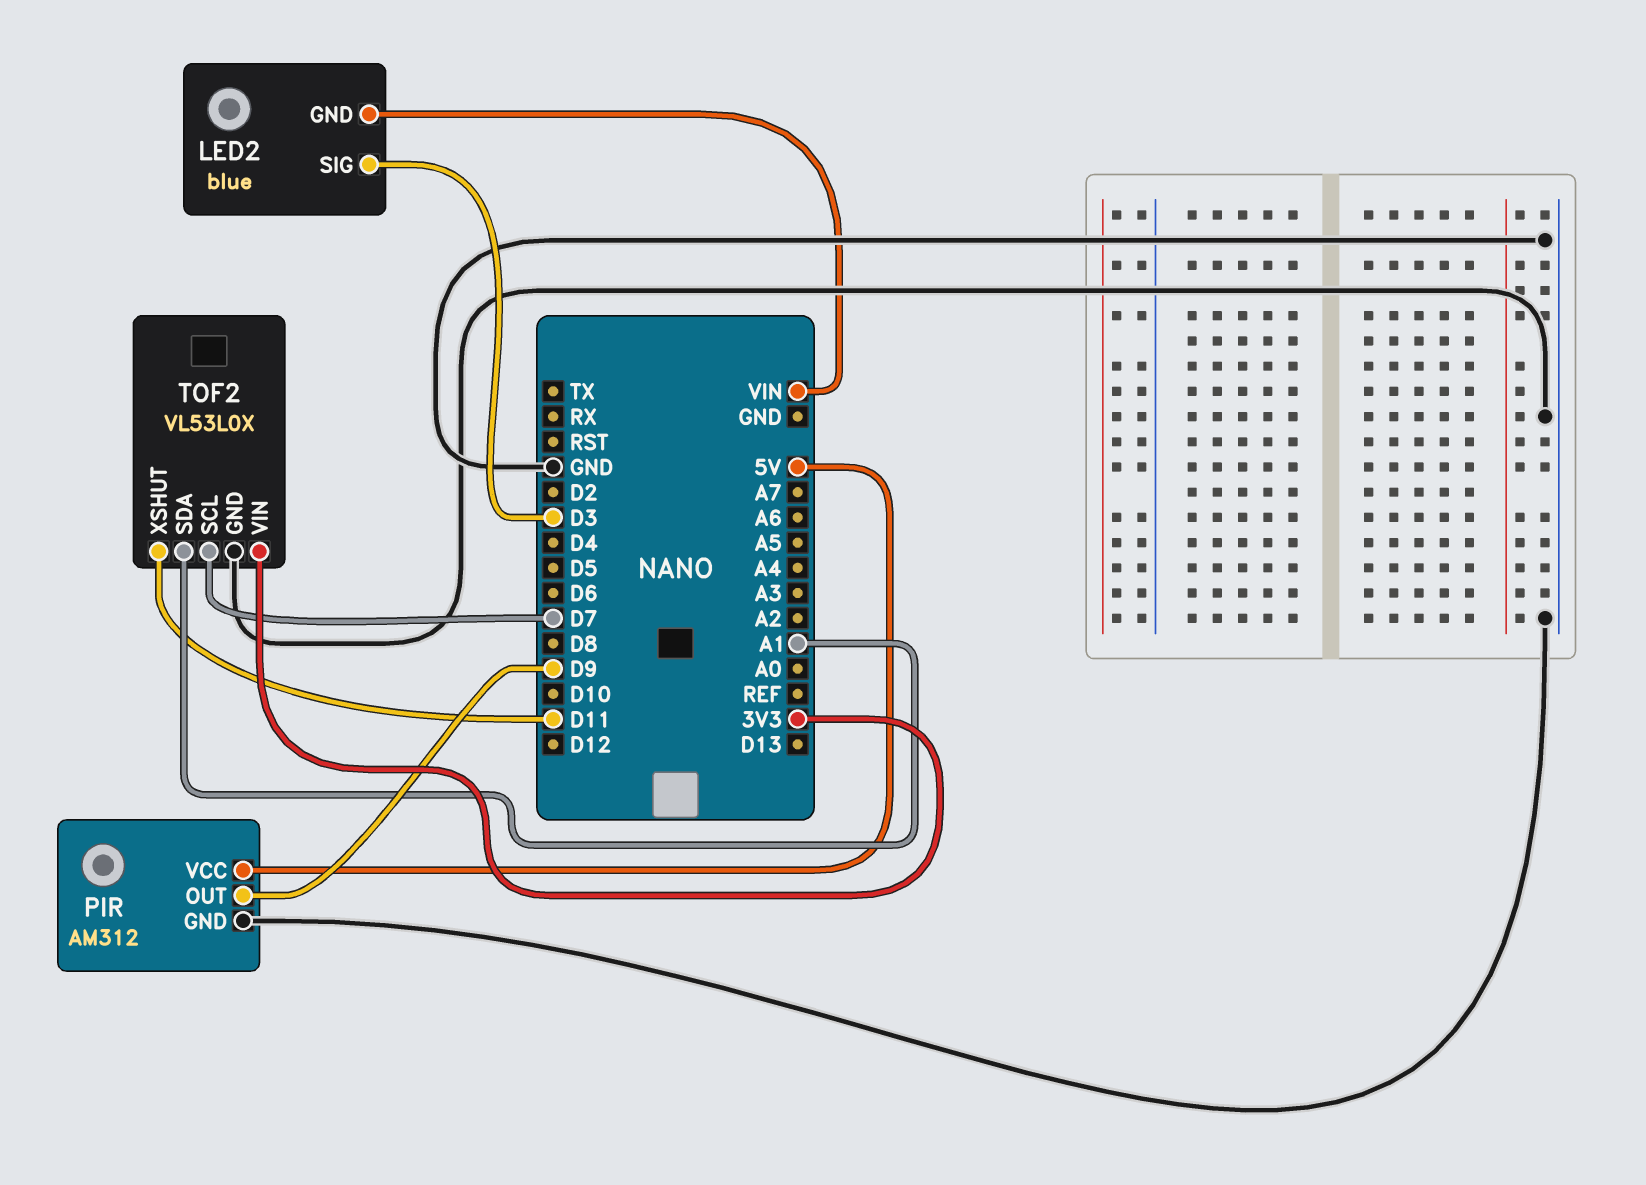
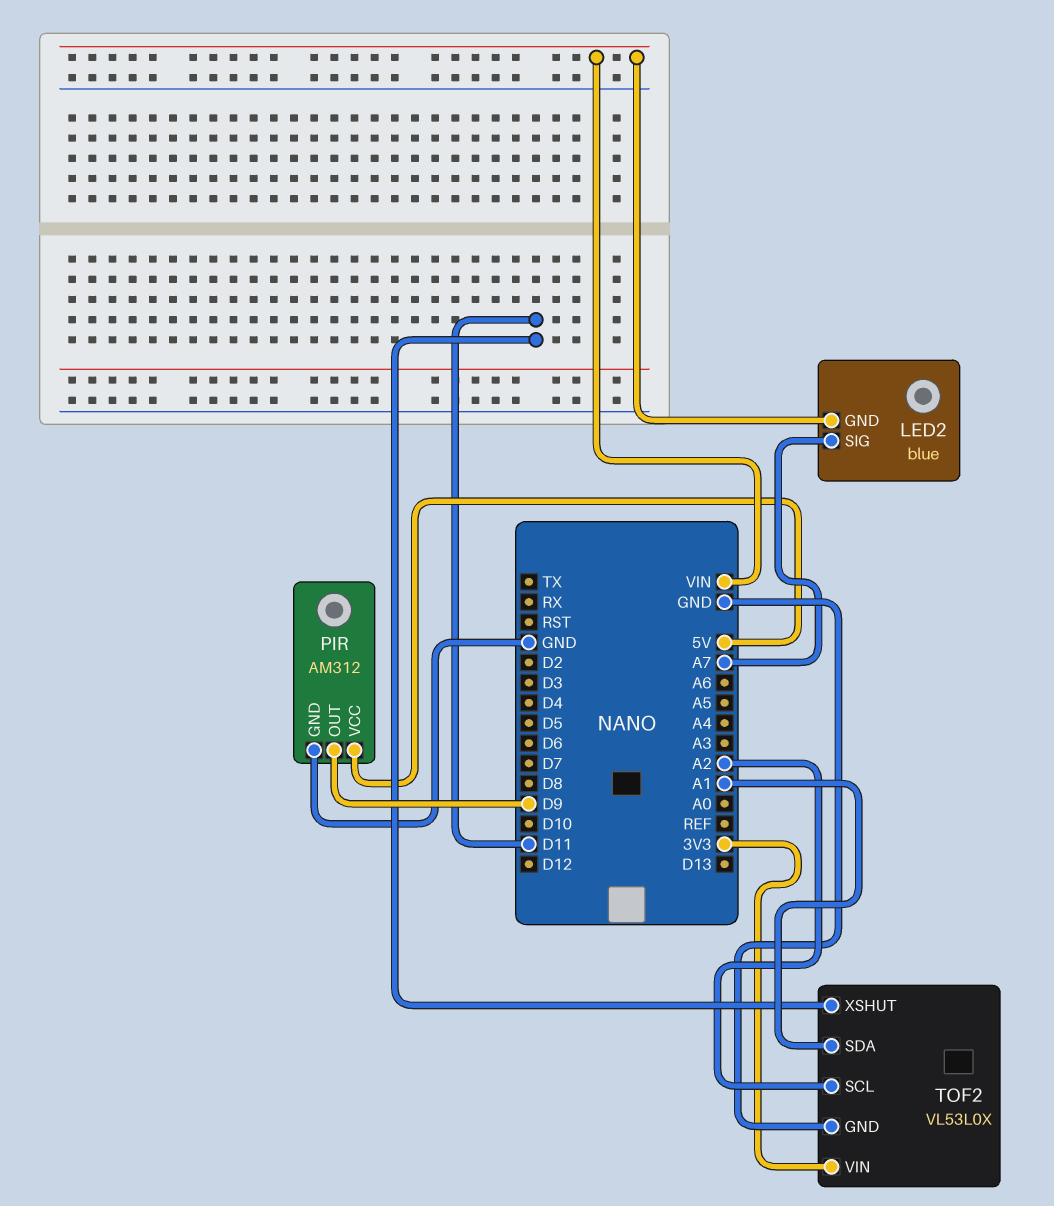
LED2 pin SIG: D3 -> A7
TOF2 pin SCL: D7 -> A2

